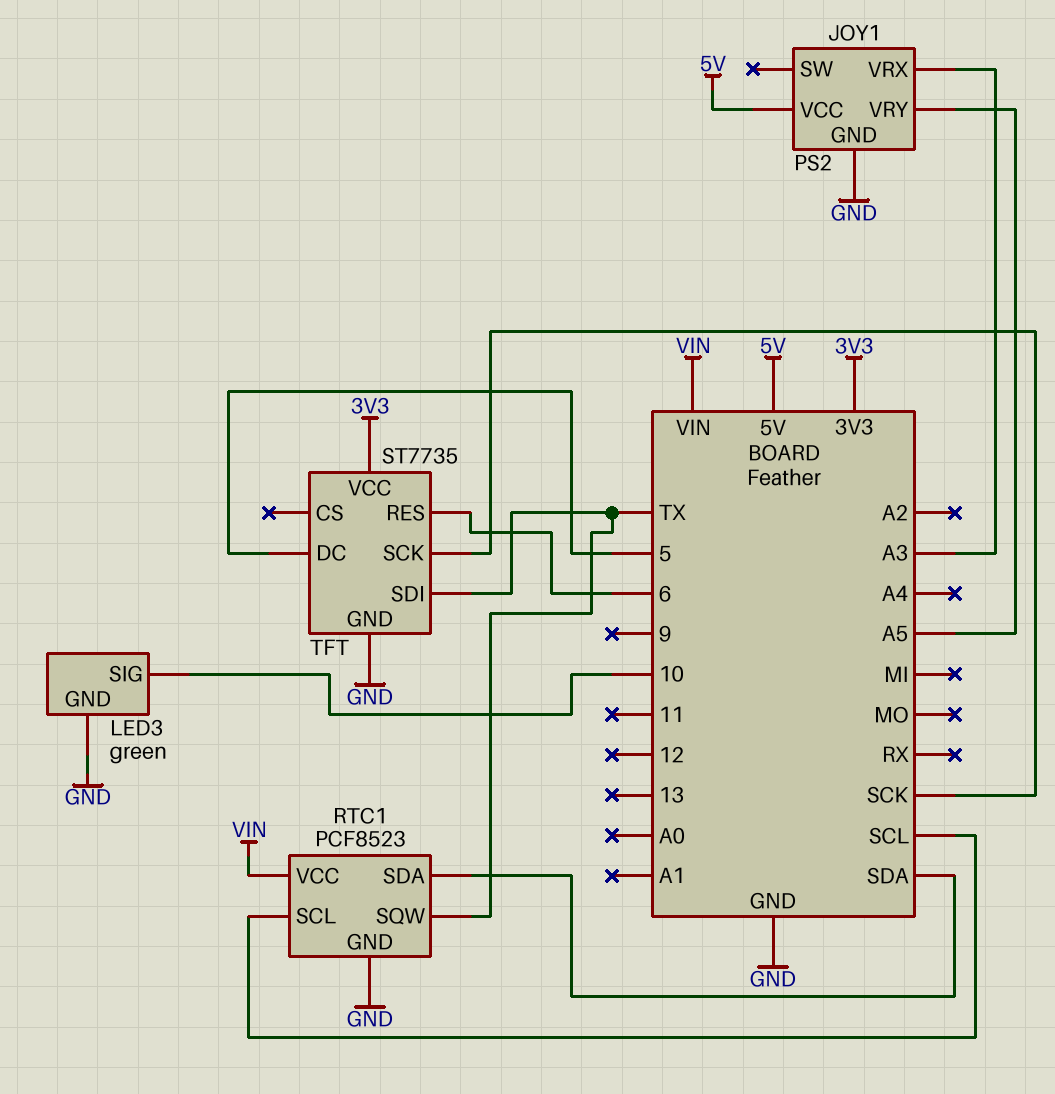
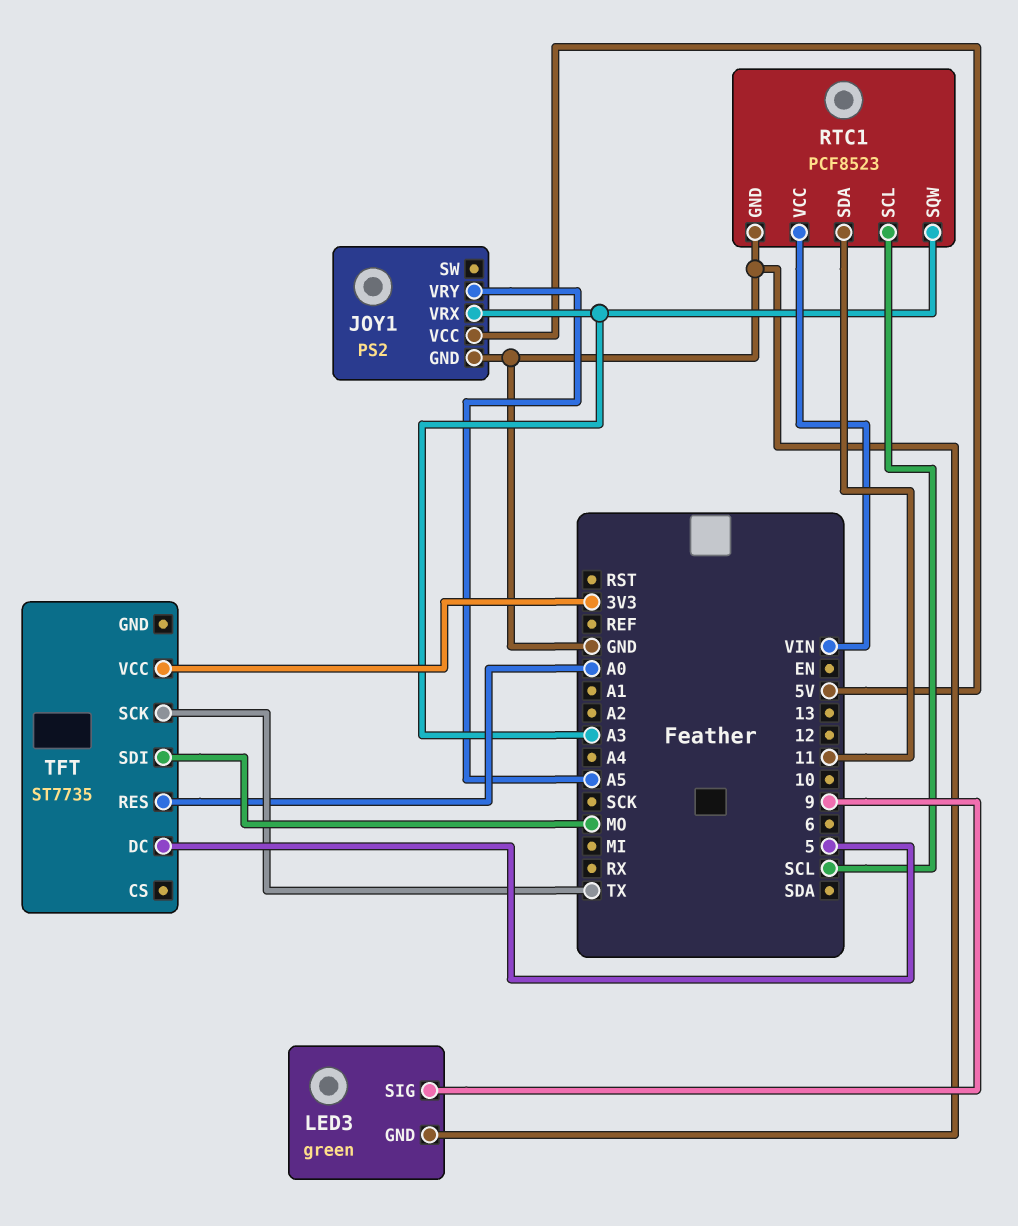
LED3 pin SIG: 10 -> 9
RTC1 pin SDA: SDA -> 11
RTC1 pin SQW: TX -> A3
TFT pin GND: GND -> none
TFT pin RES: 6 -> A0
TFT pin SCK: SCK -> TX
TFT pin SDI: TX -> MO

